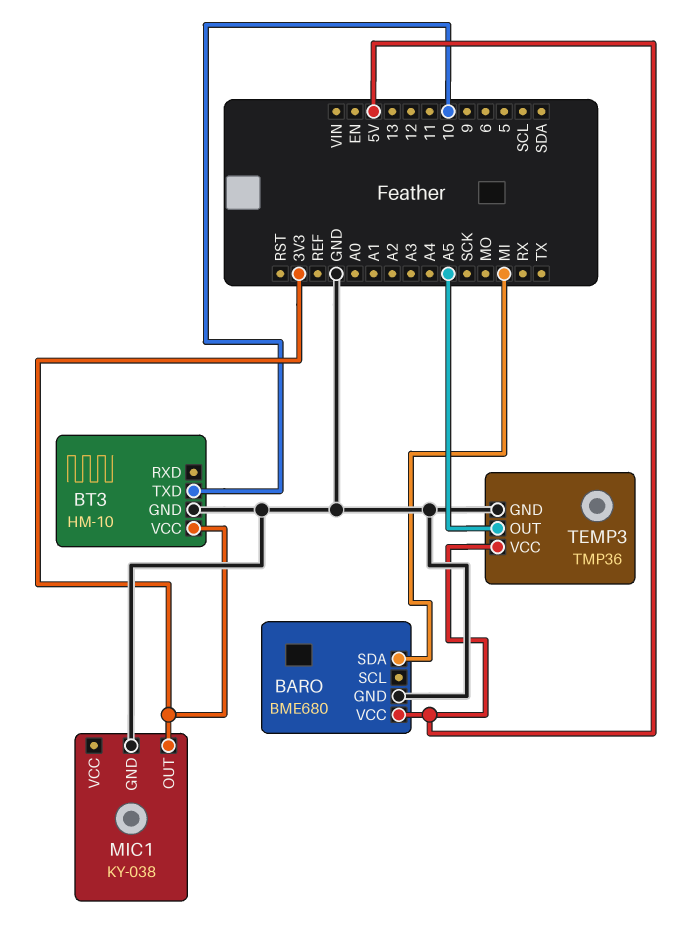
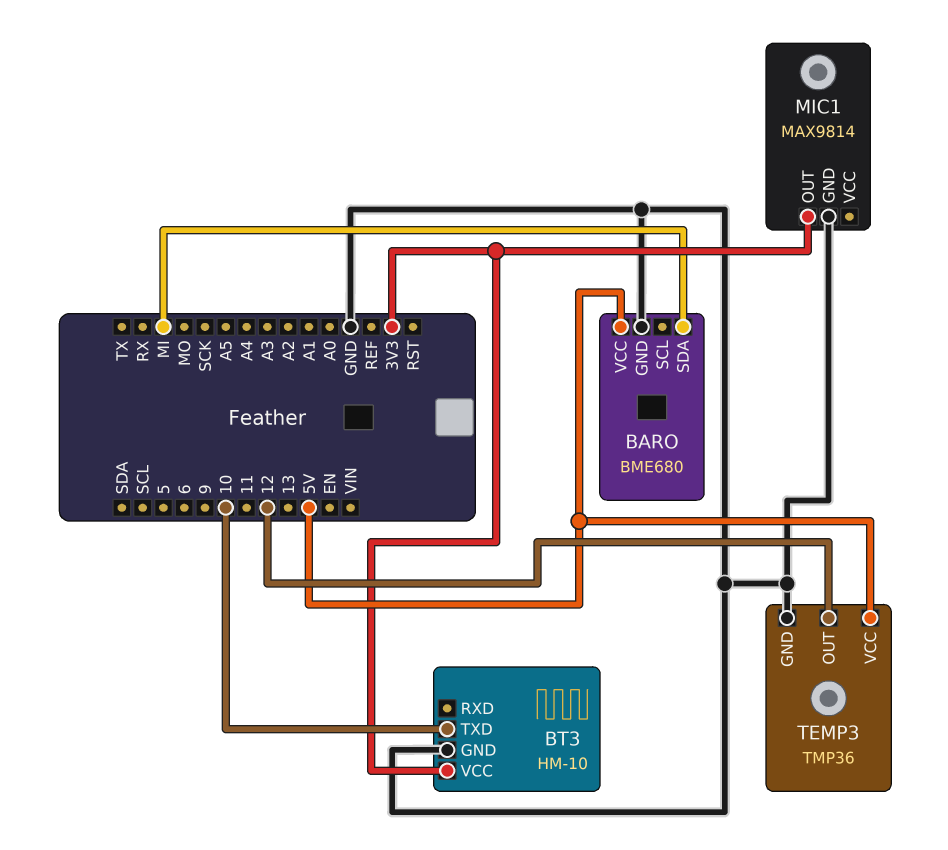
MIC1: KY-038 -> MAX9814
TEMP3 pin OUT: A5 -> 12

